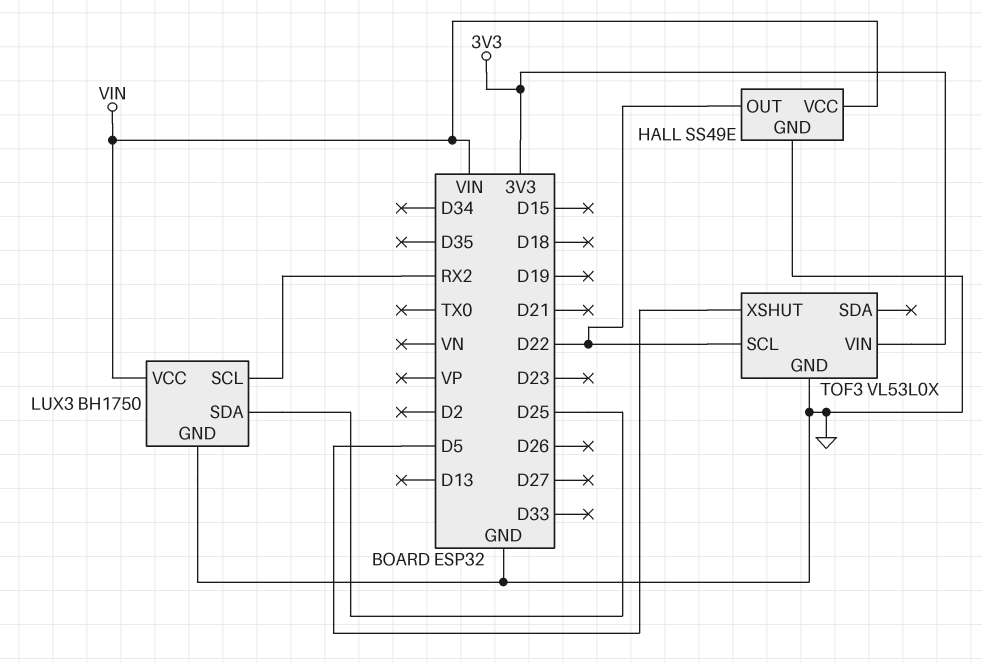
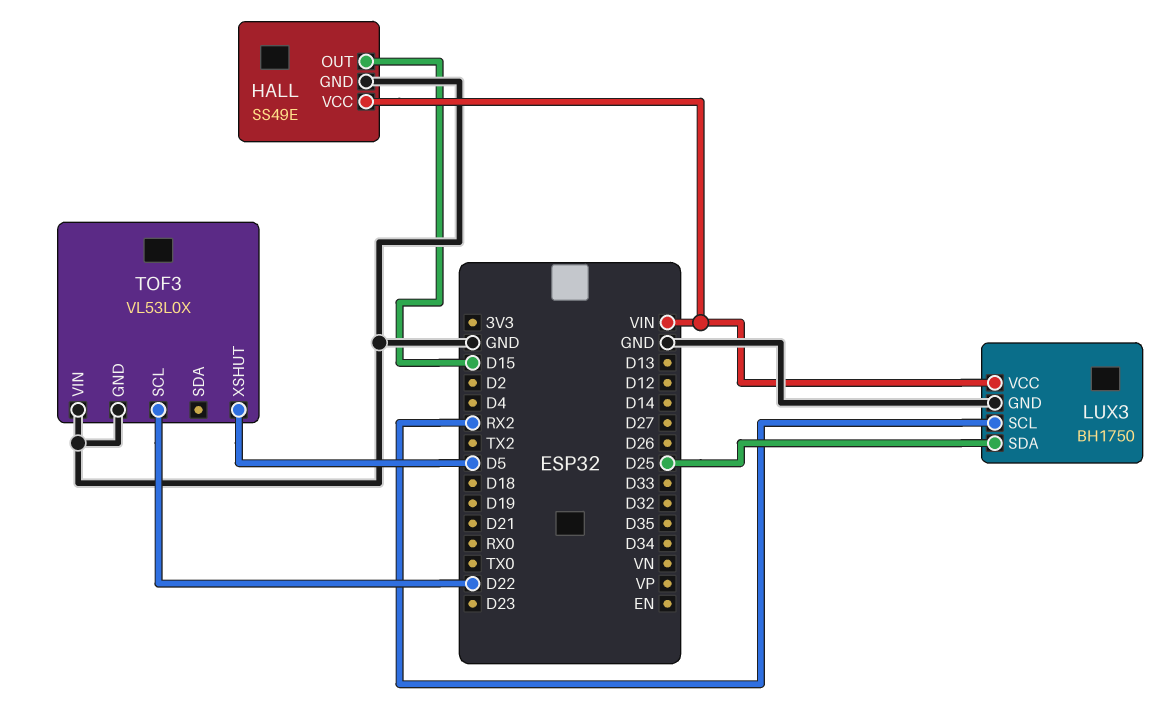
HALL pin OUT: D22 -> D15
TOF3 pin VIN: 3V3 -> GND

